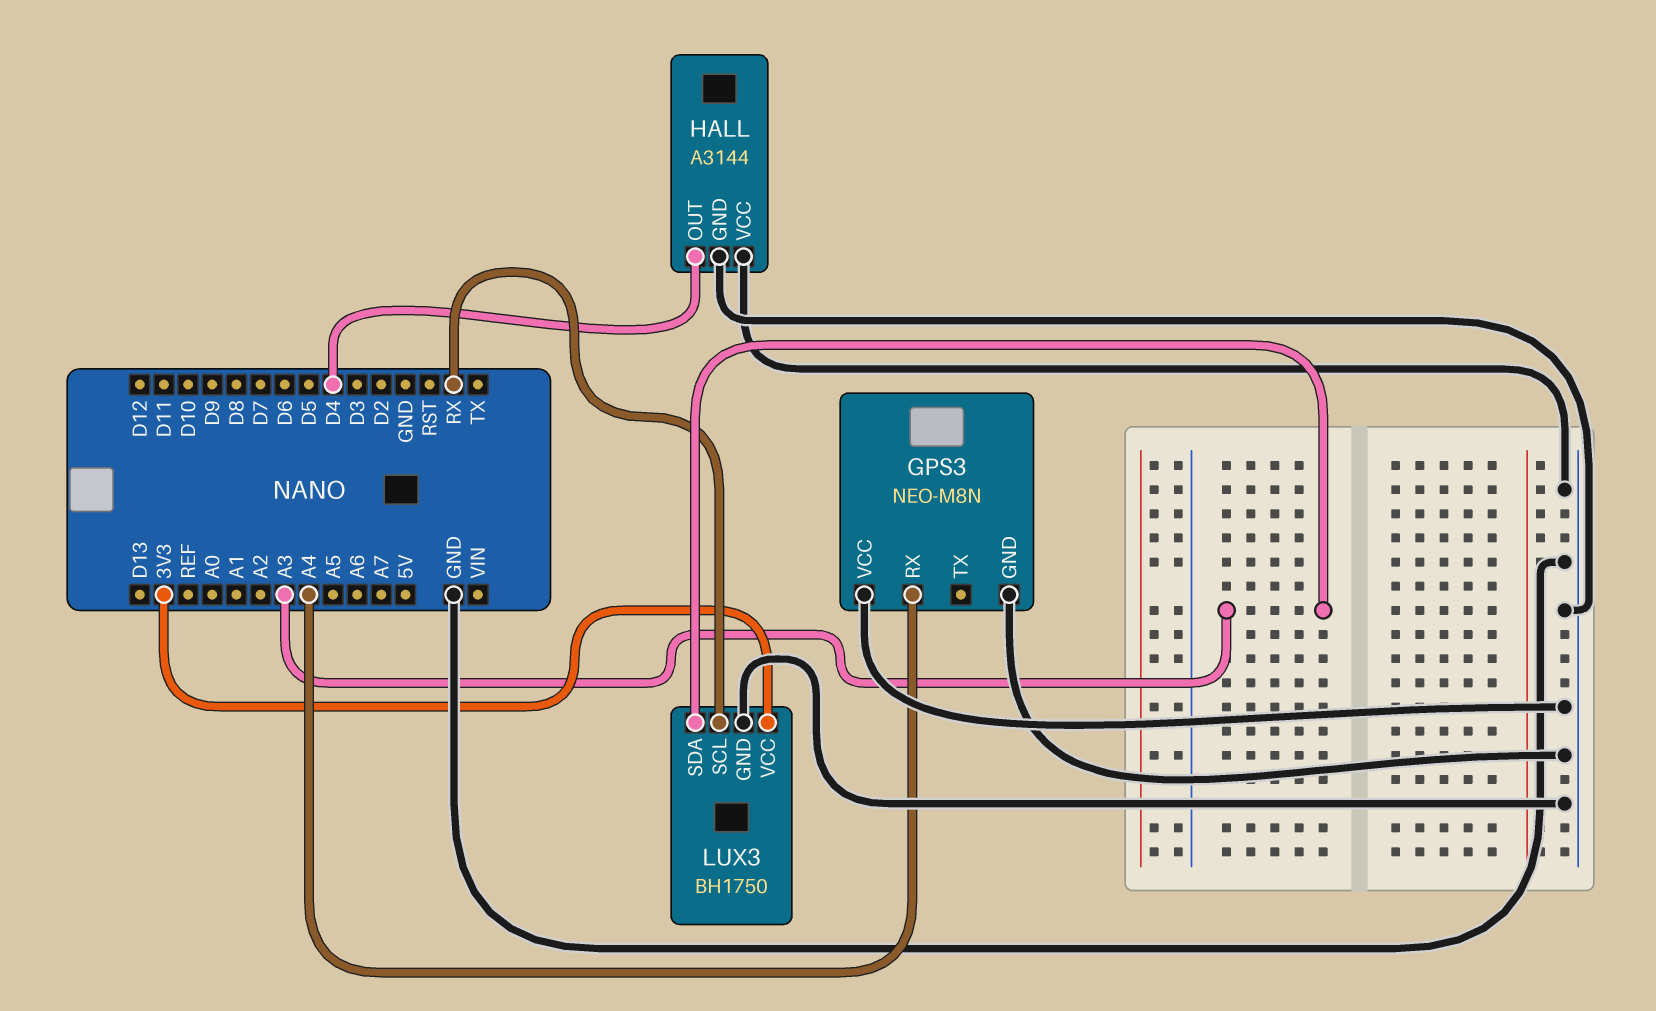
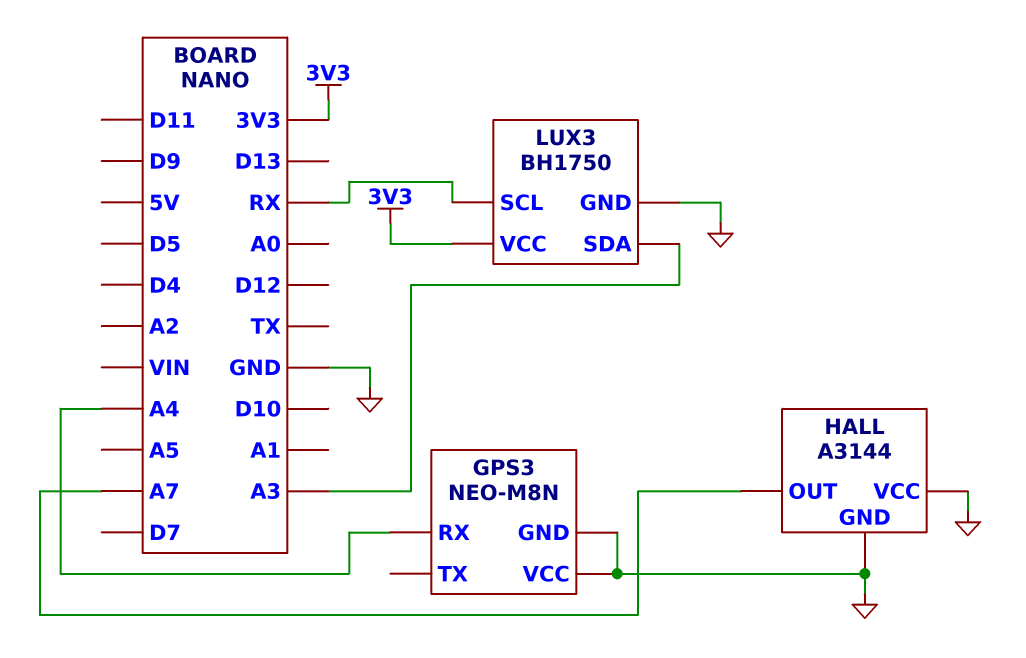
HALL pin OUT: D4 -> A7

